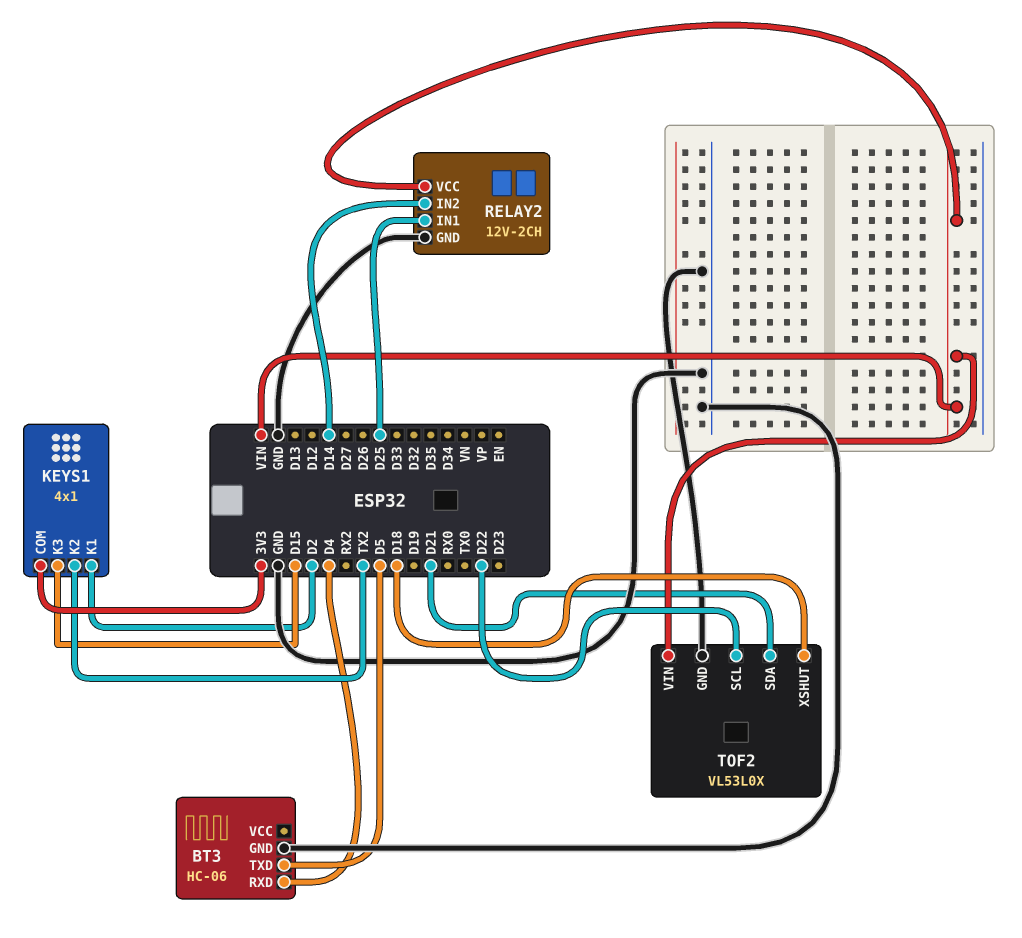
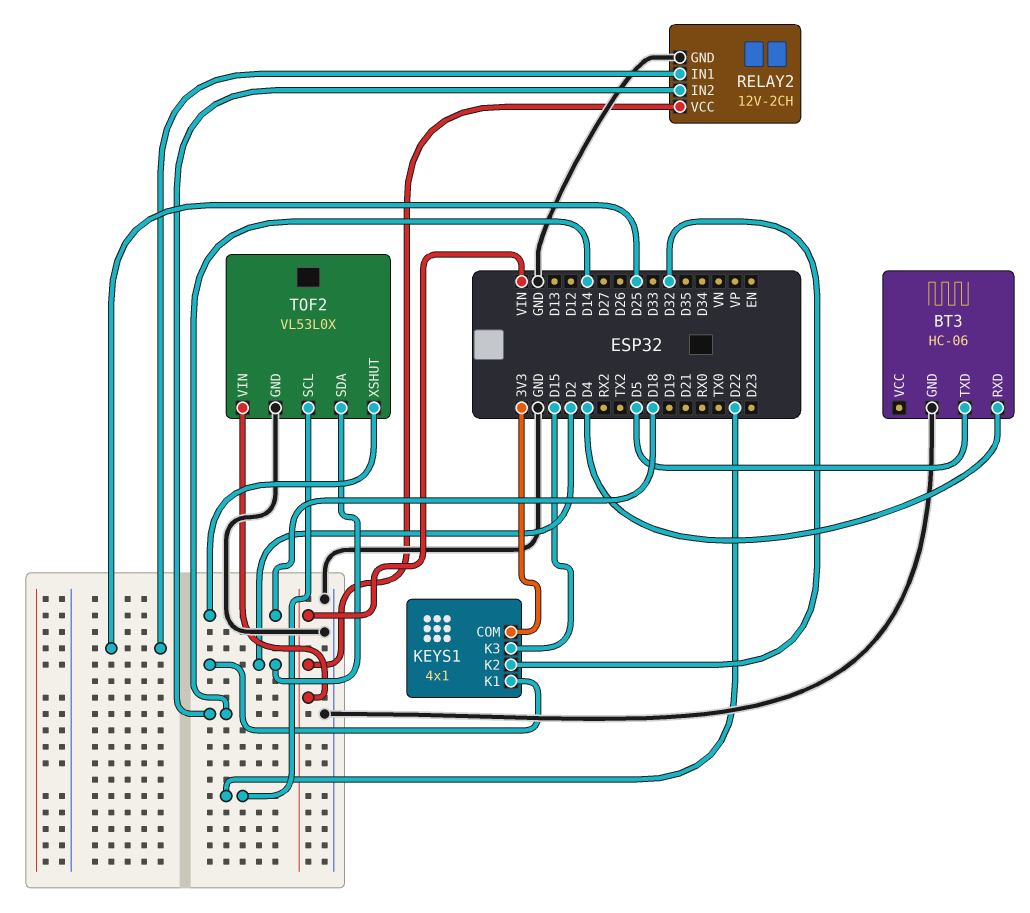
KEYS1 pin K2: TX2 -> D32
TOF2 pin SDA: D21 -> D2

